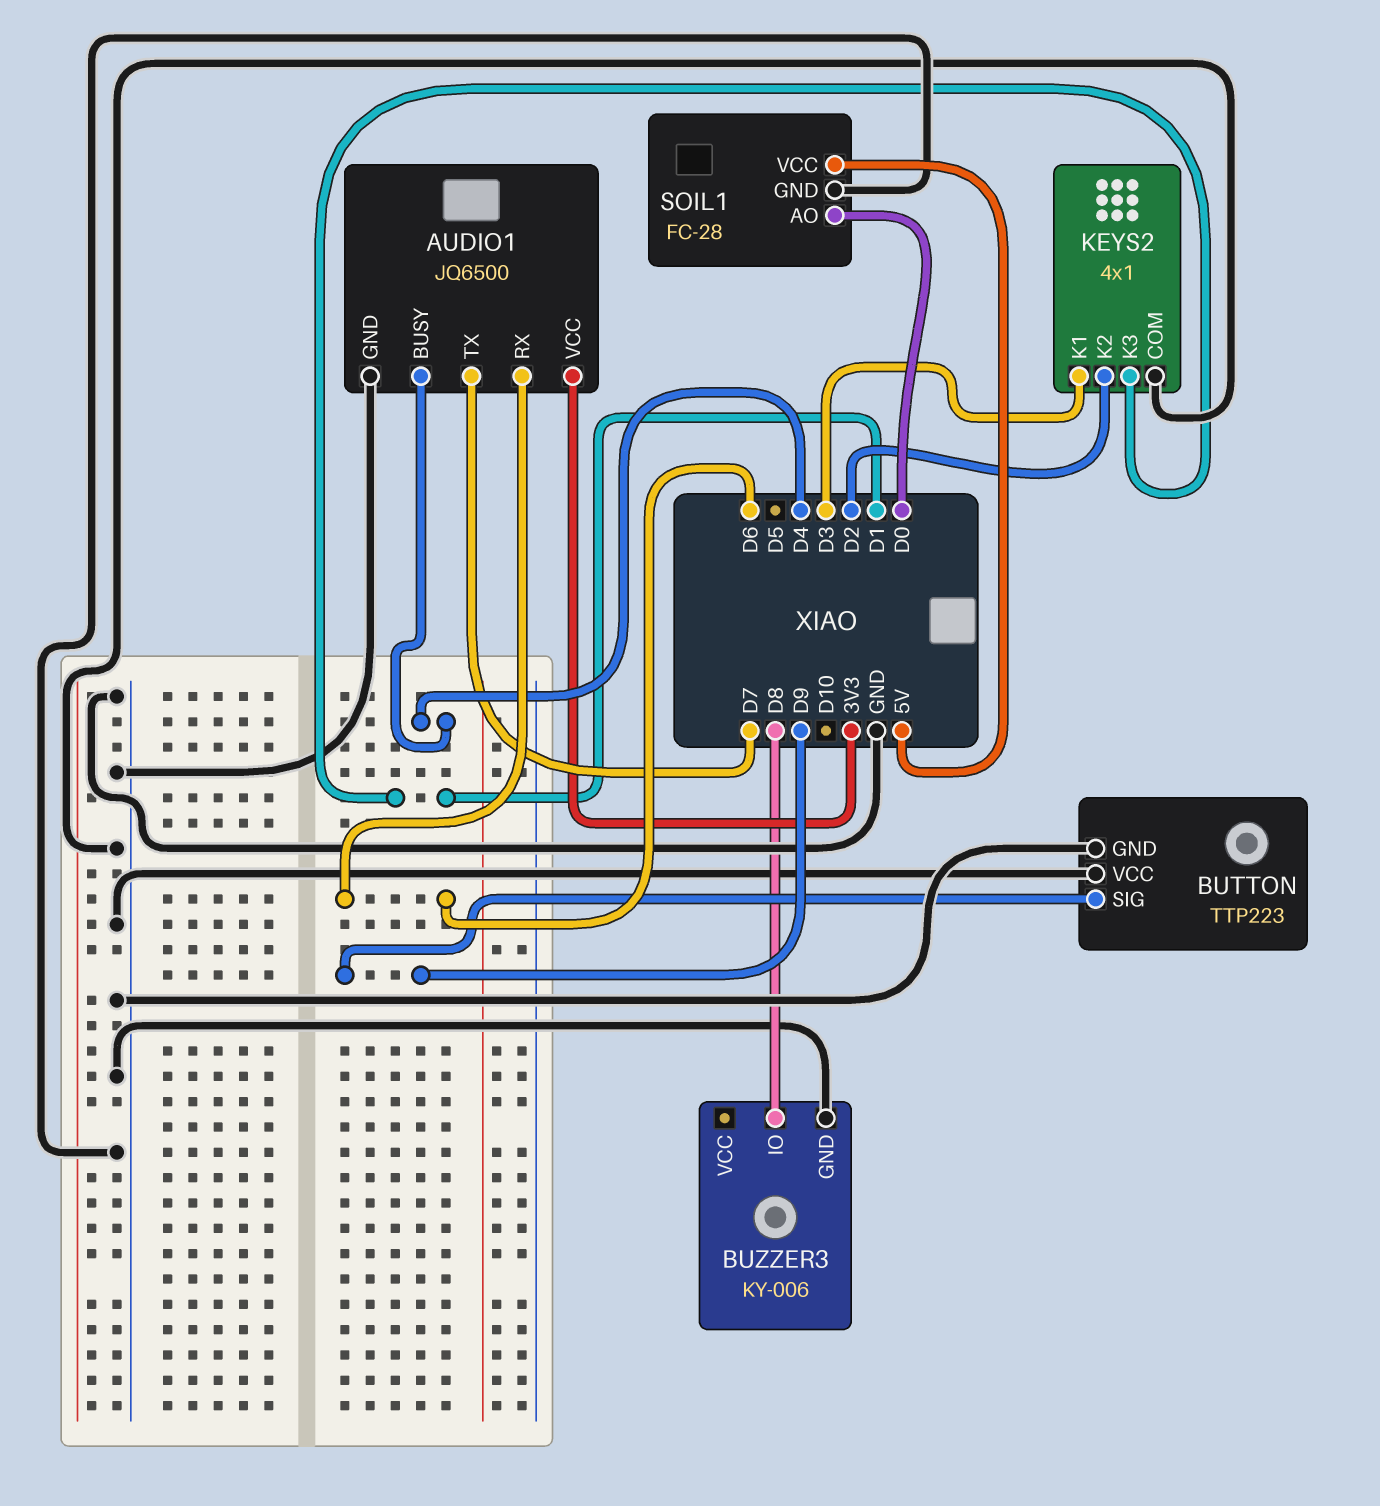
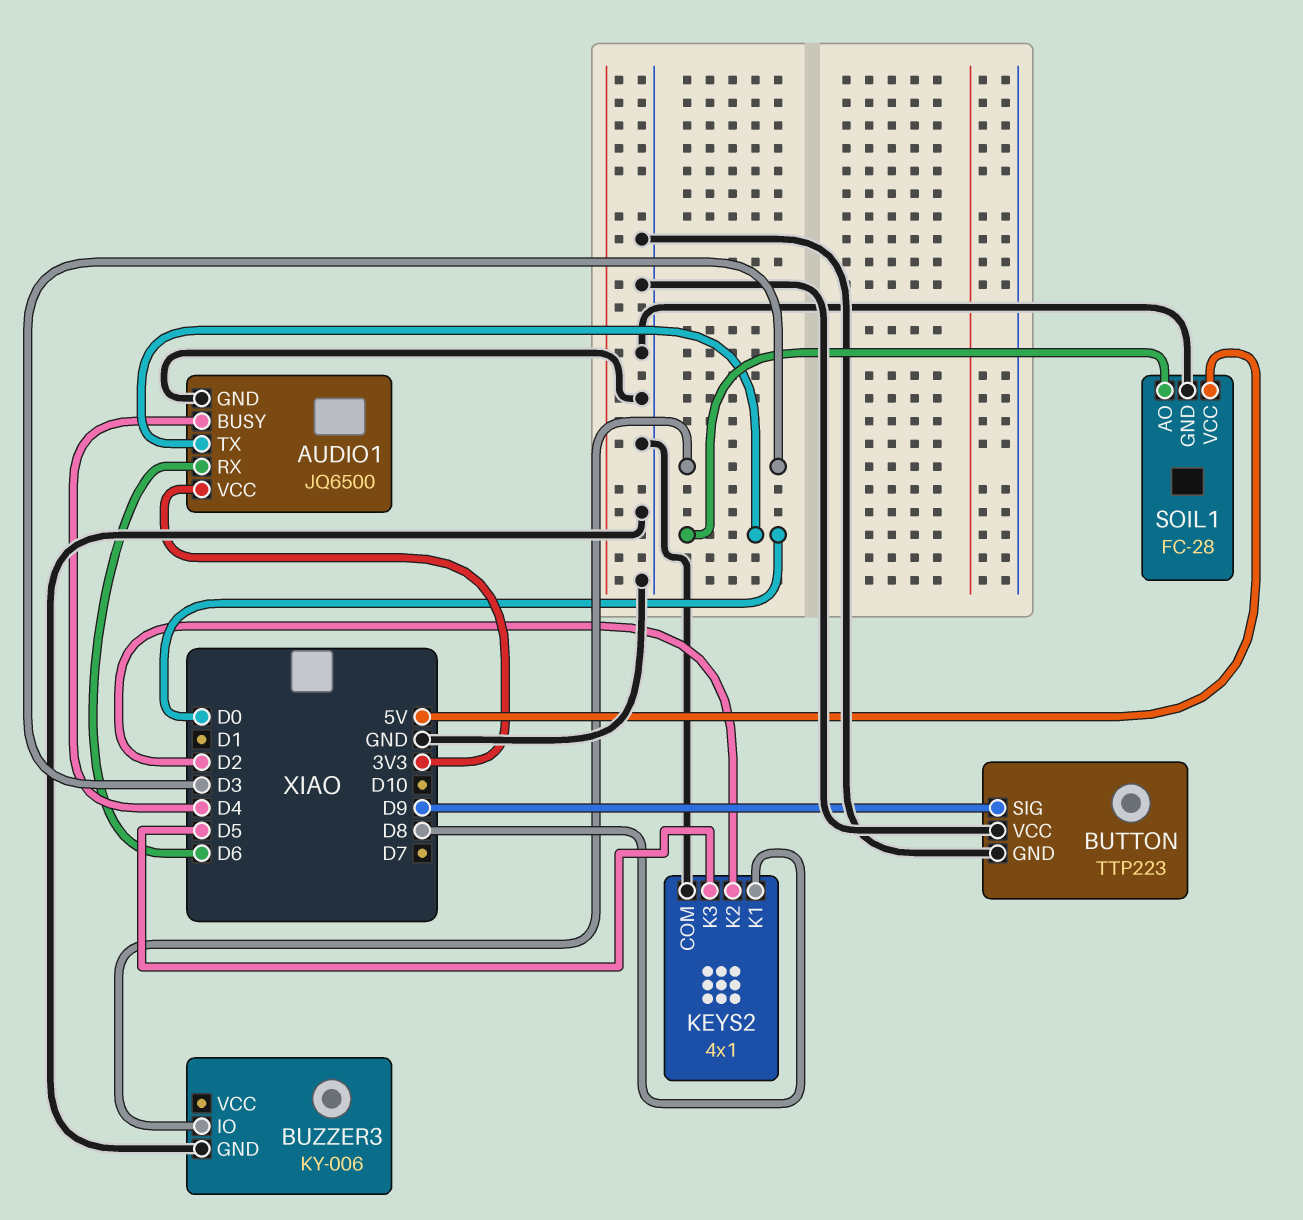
AUDIO1 pin TX: D7 -> D0
BUZZER3 pin IO: D8 -> D3
KEYS2 pin K1: D3 -> D8
KEYS2 pin K3: D1 -> D5

